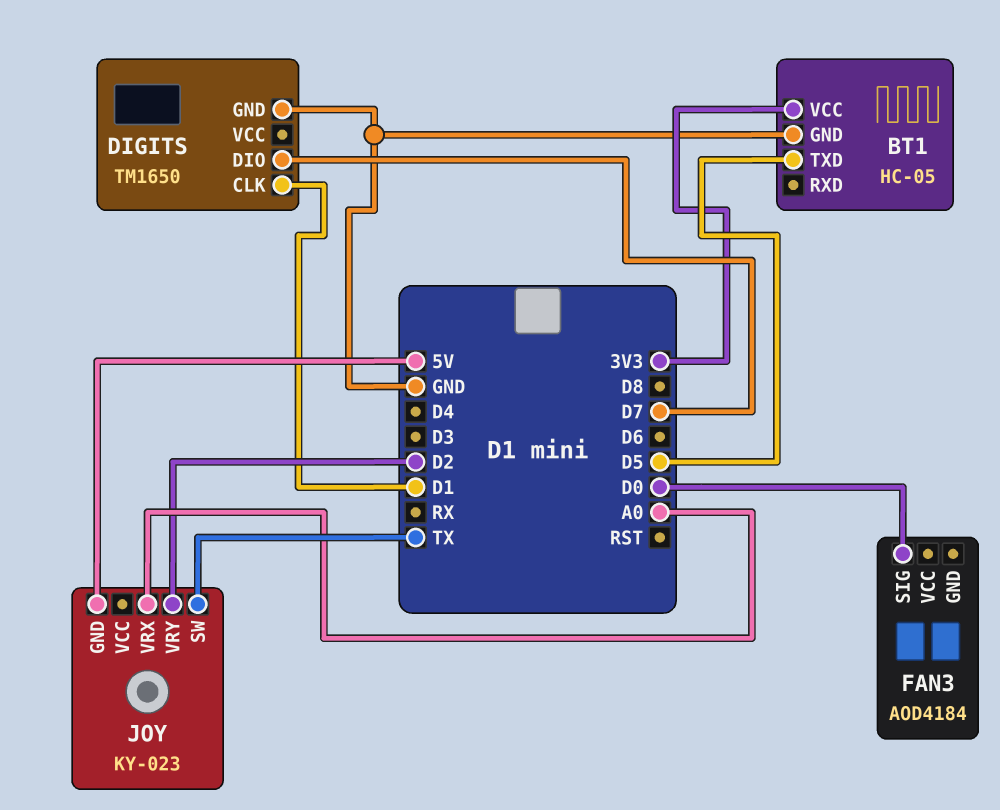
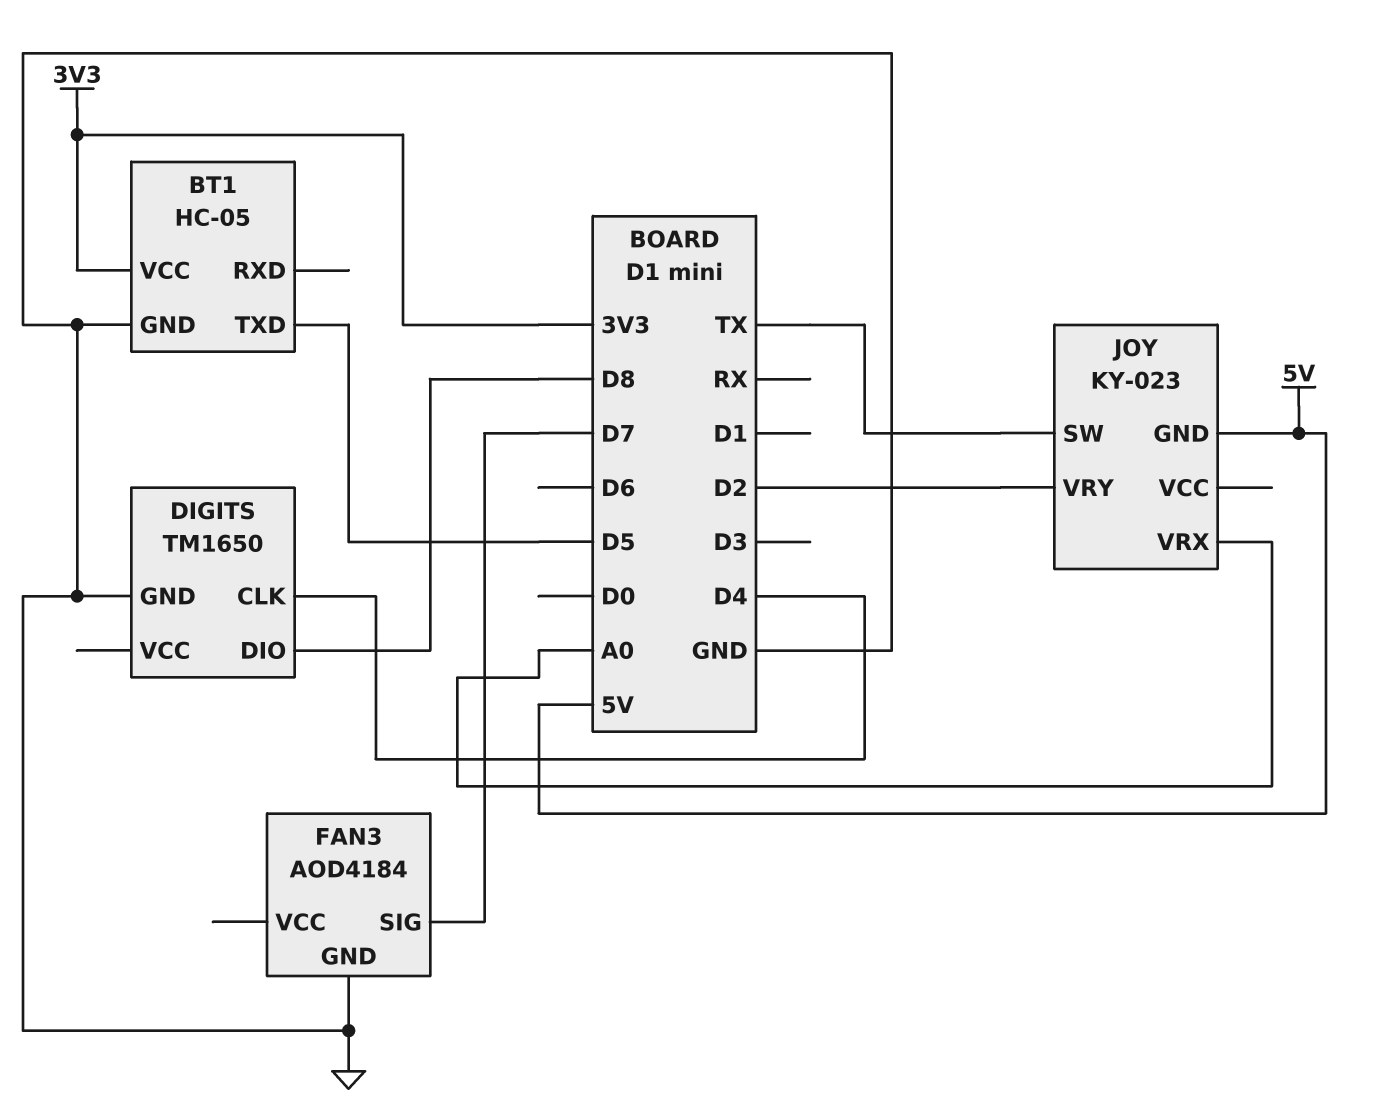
DIGITS pin CLK: D1 -> D4
DIGITS pin DIO: D7 -> D8
FAN3 pin GND: none -> GND
FAN3 pin SIG: D0 -> D7

